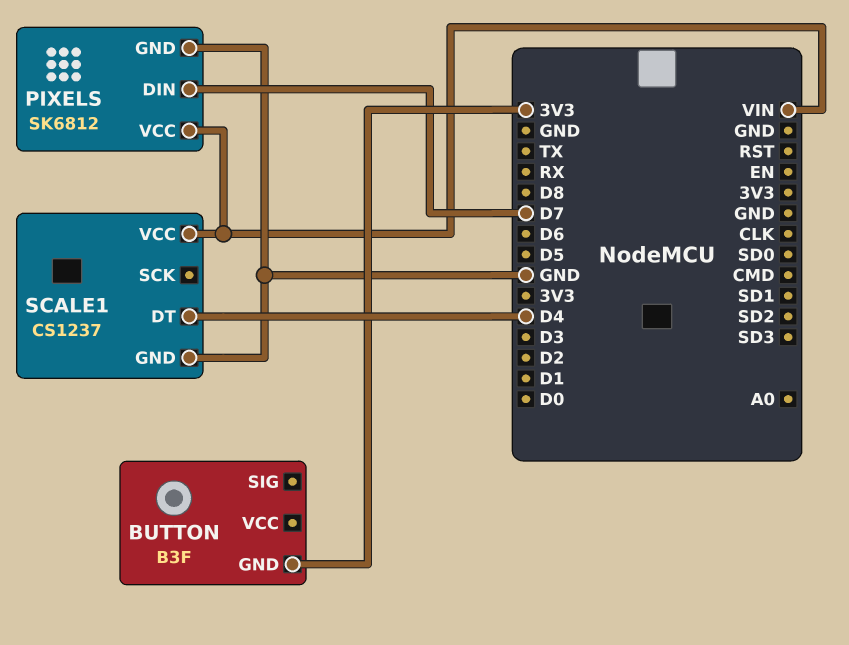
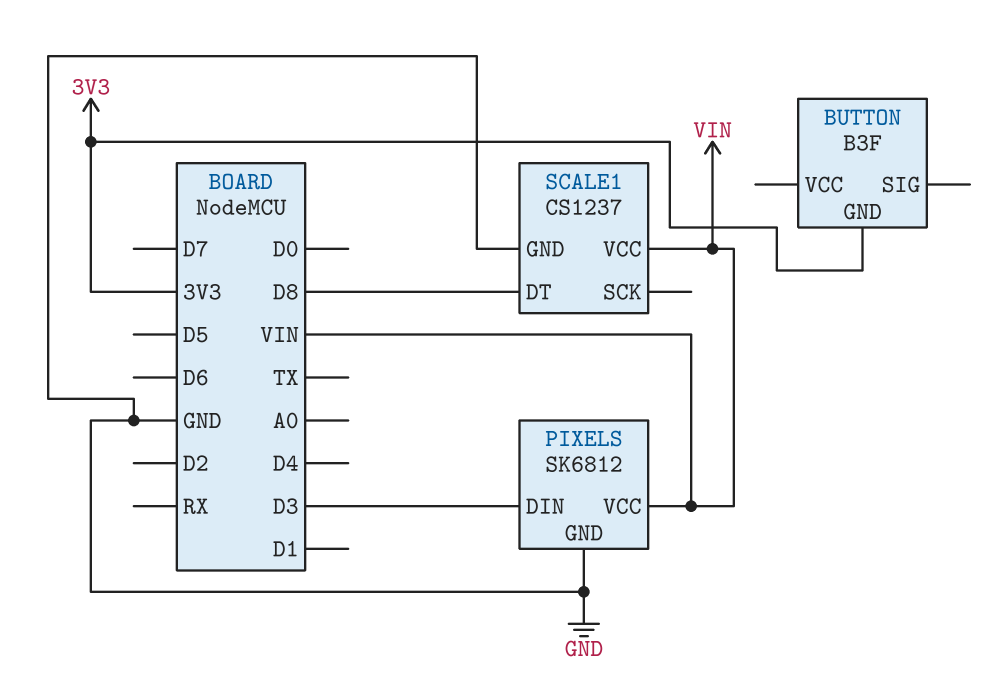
PIXELS pin DIN: D7 -> D3
SCALE1 pin DT: D4 -> D8

